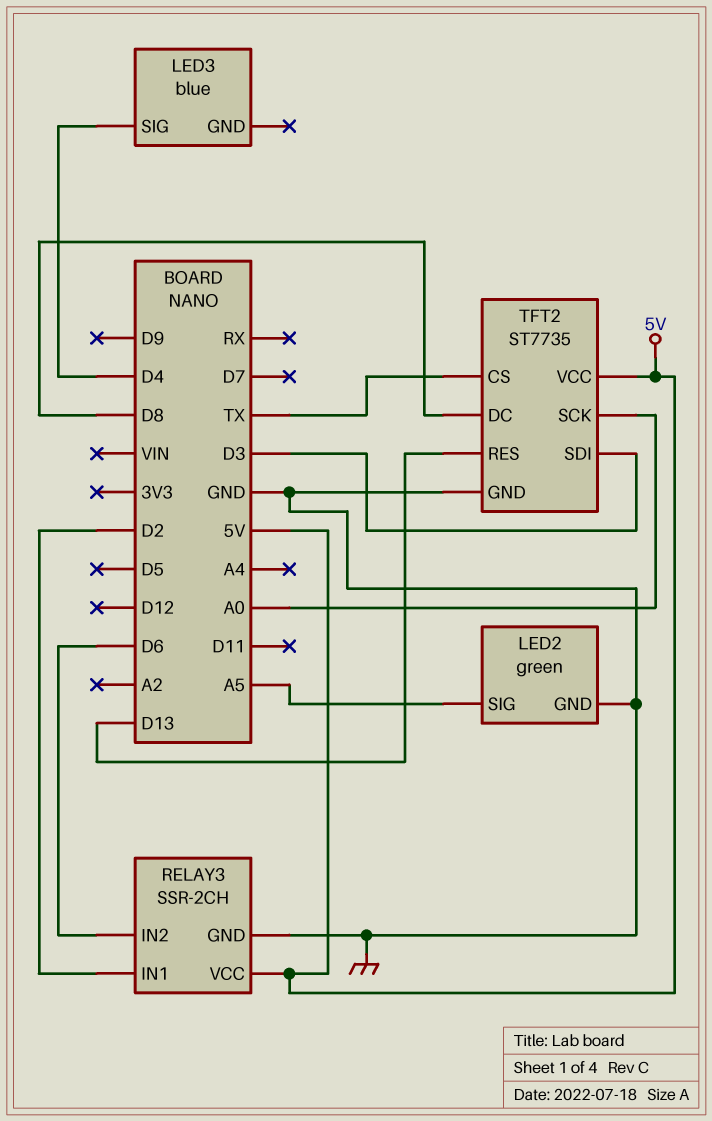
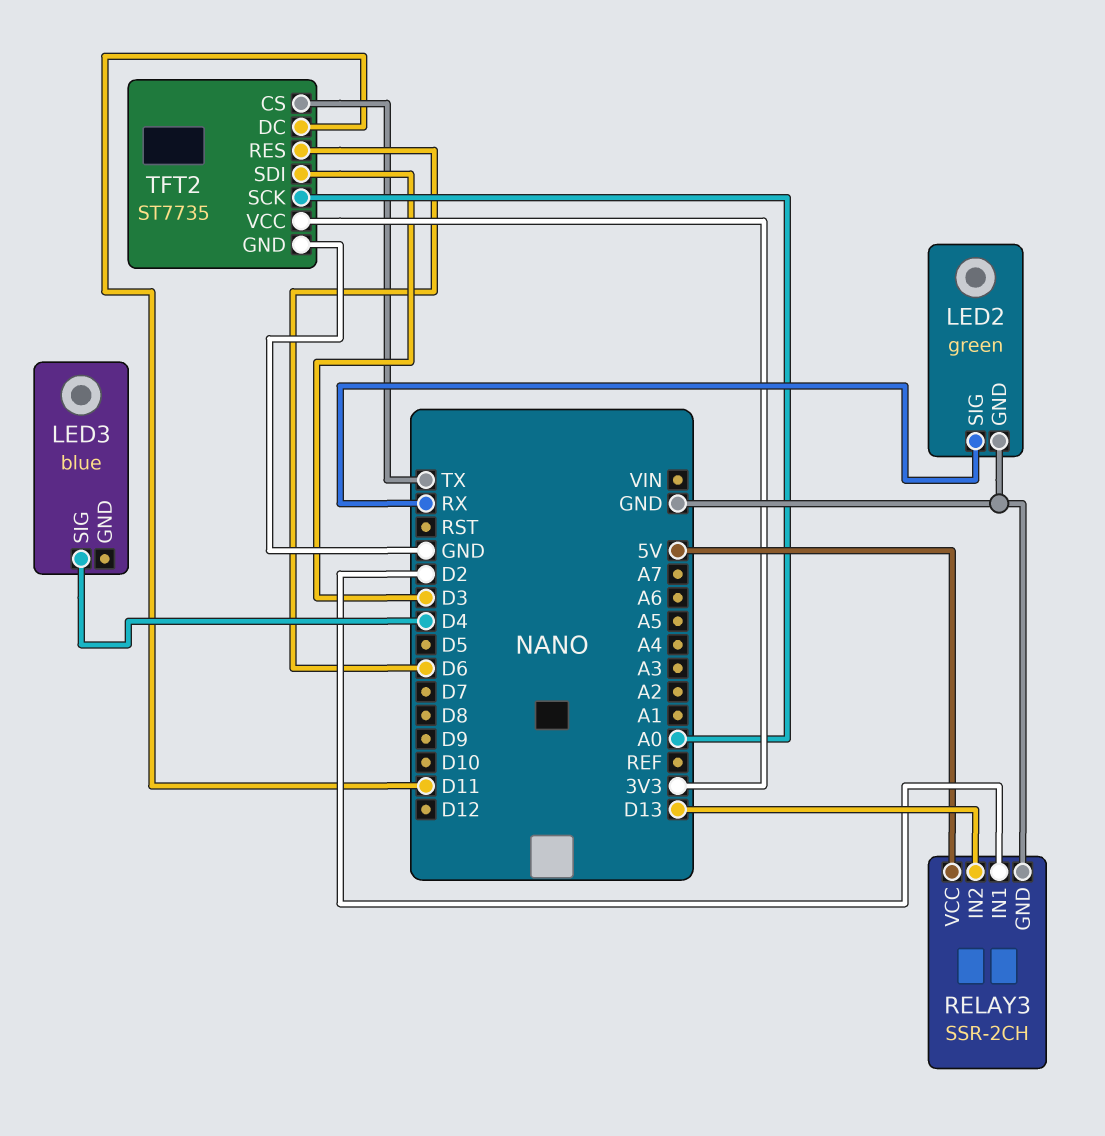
LED2 pin SIG: A5 -> RX
RELAY3 pin IN2: D6 -> D13
TFT2 pin DC: D8 -> D11
TFT2 pin RES: D13 -> D6
TFT2 pin VCC: 5V -> 3V3

